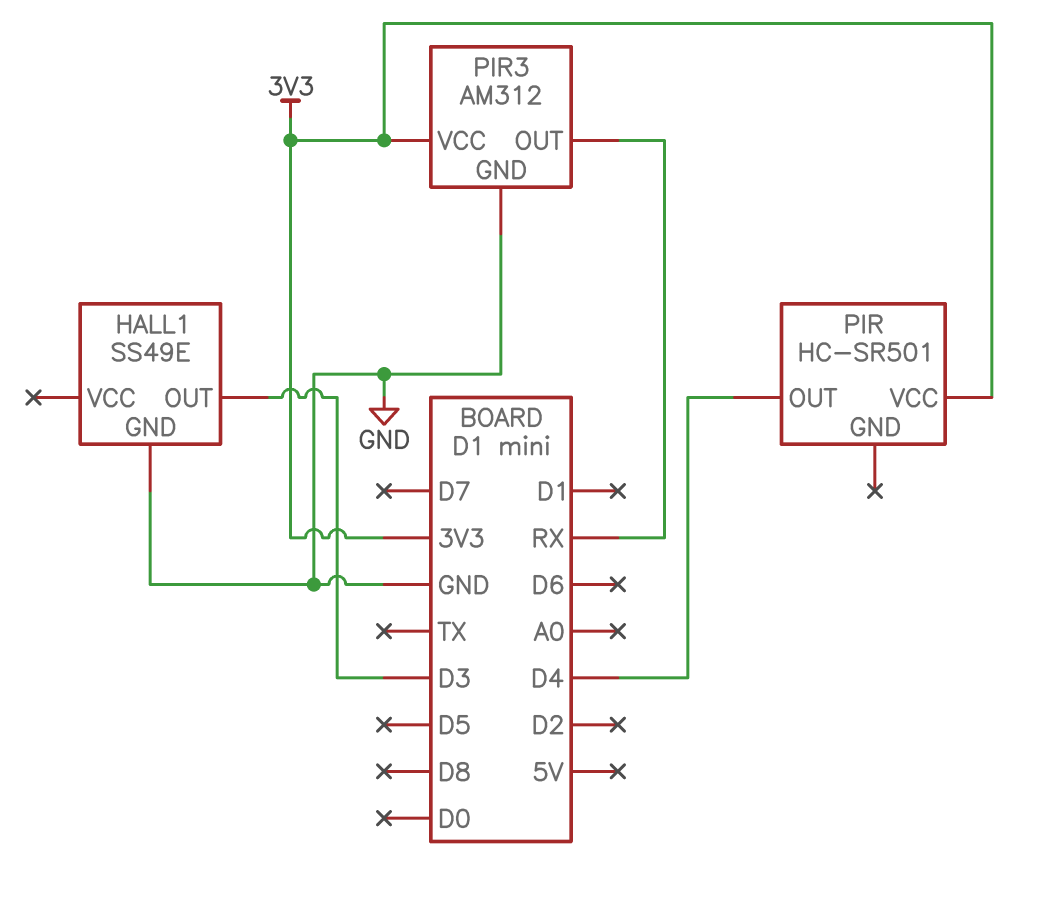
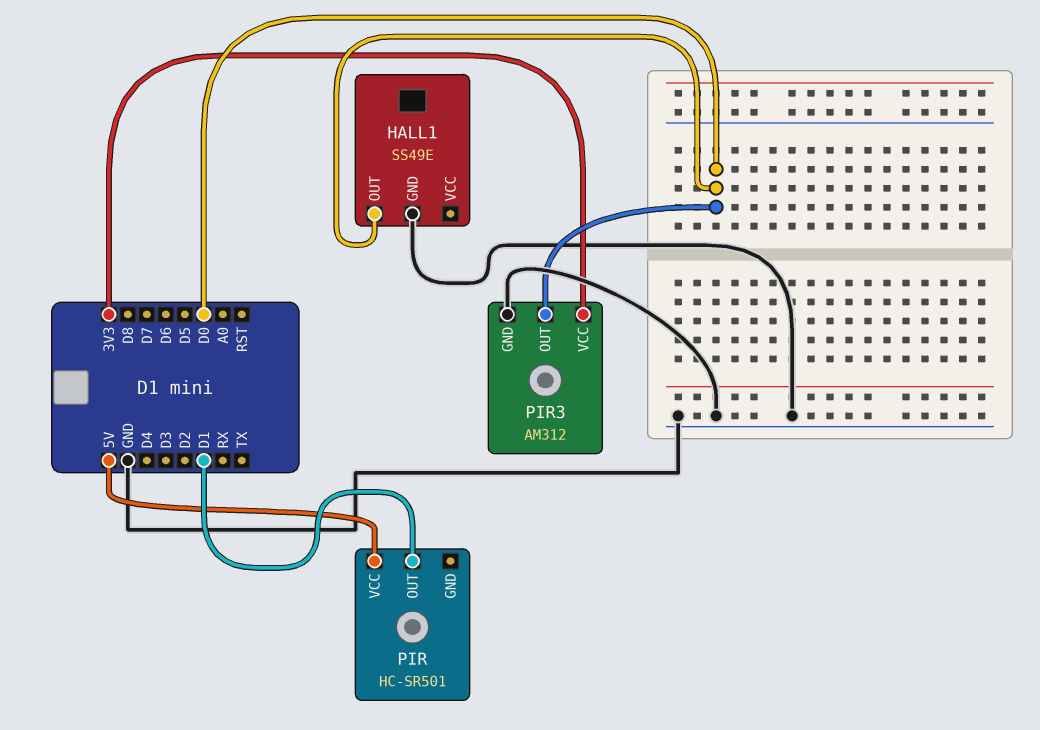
HALL1 pin OUT: D3 -> D0
PIR pin OUT: D4 -> D1
PIR pin VCC: 3V3 -> 5V
PIR3 pin OUT: RX -> D0

